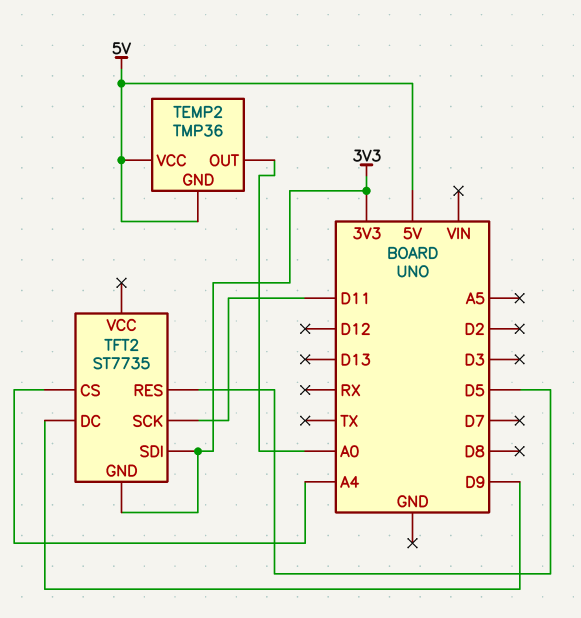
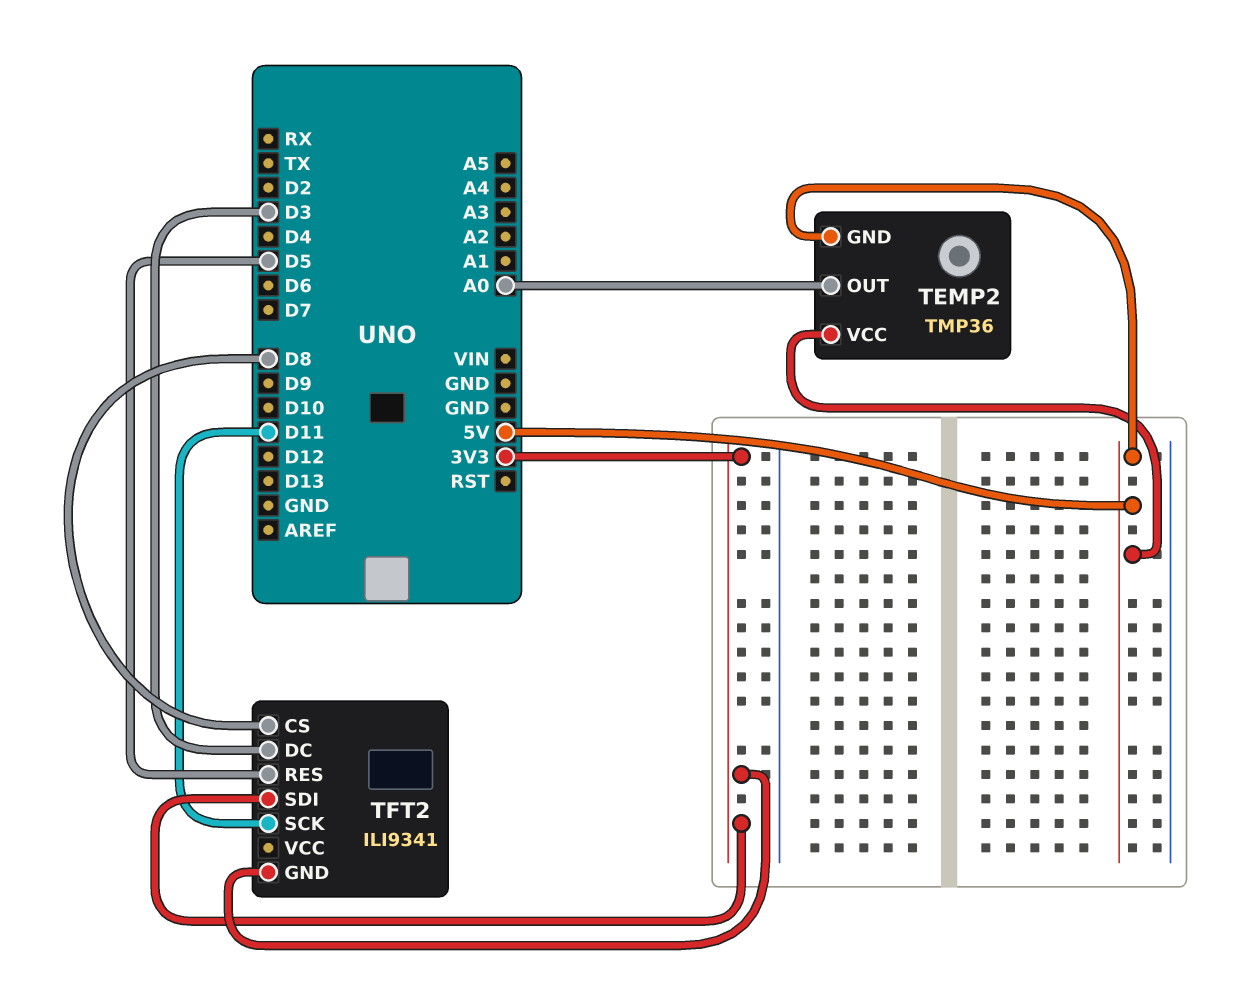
TFT2: ST7735 -> ILI9341
TFT2 pin CS: A4 -> D8
TFT2 pin DC: D9 -> D3

